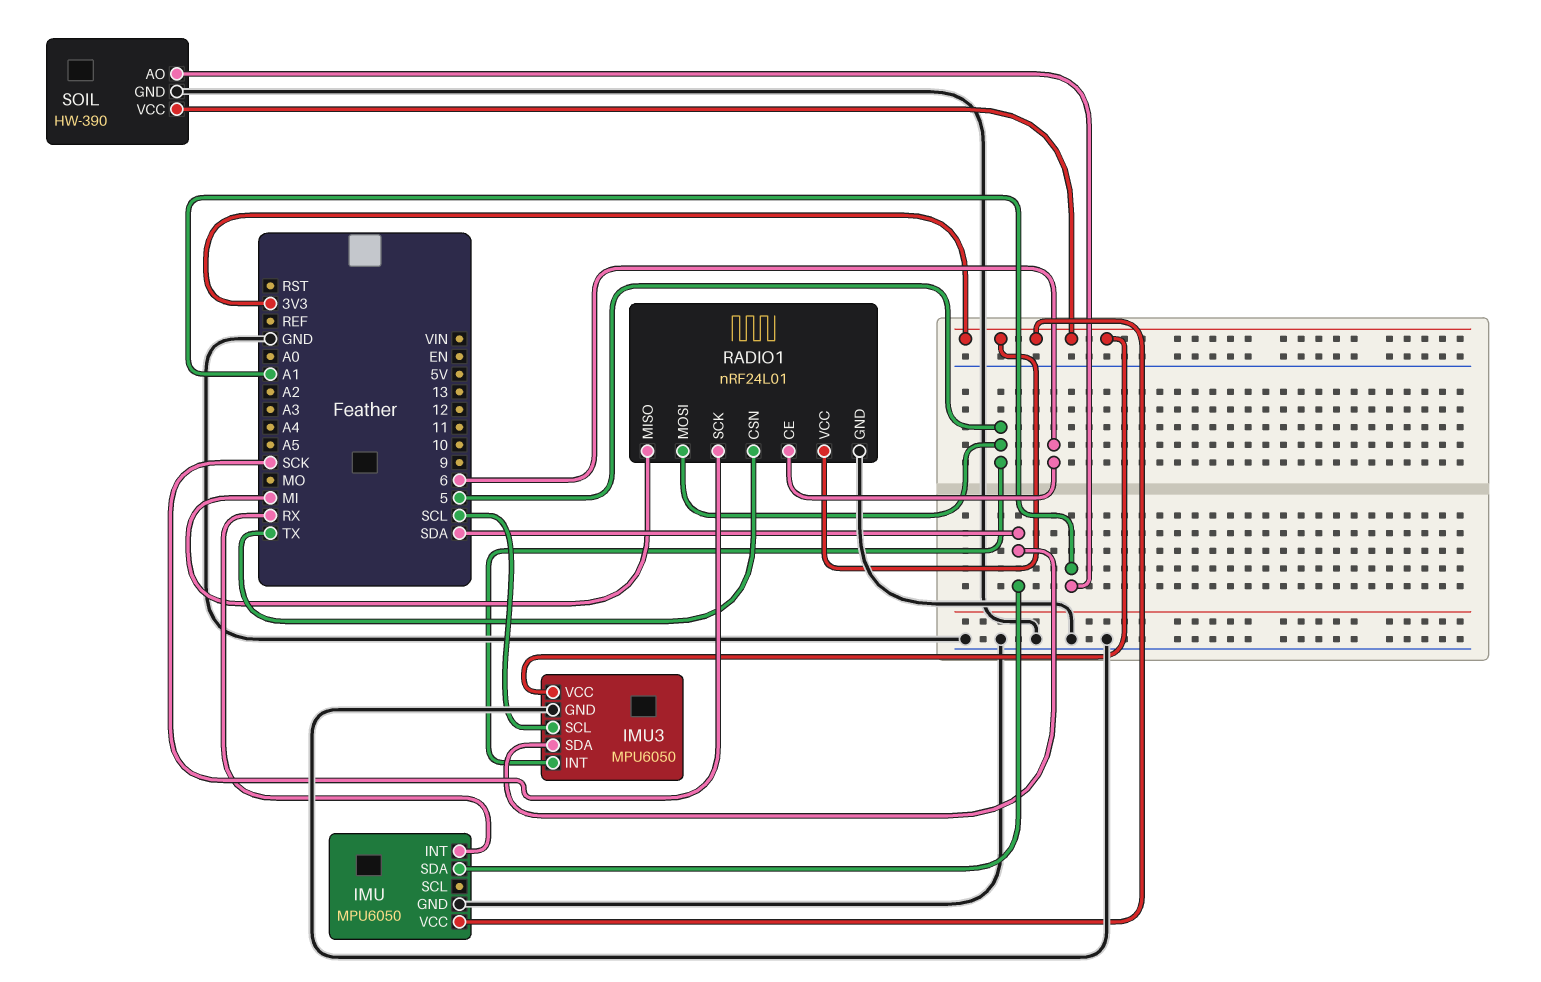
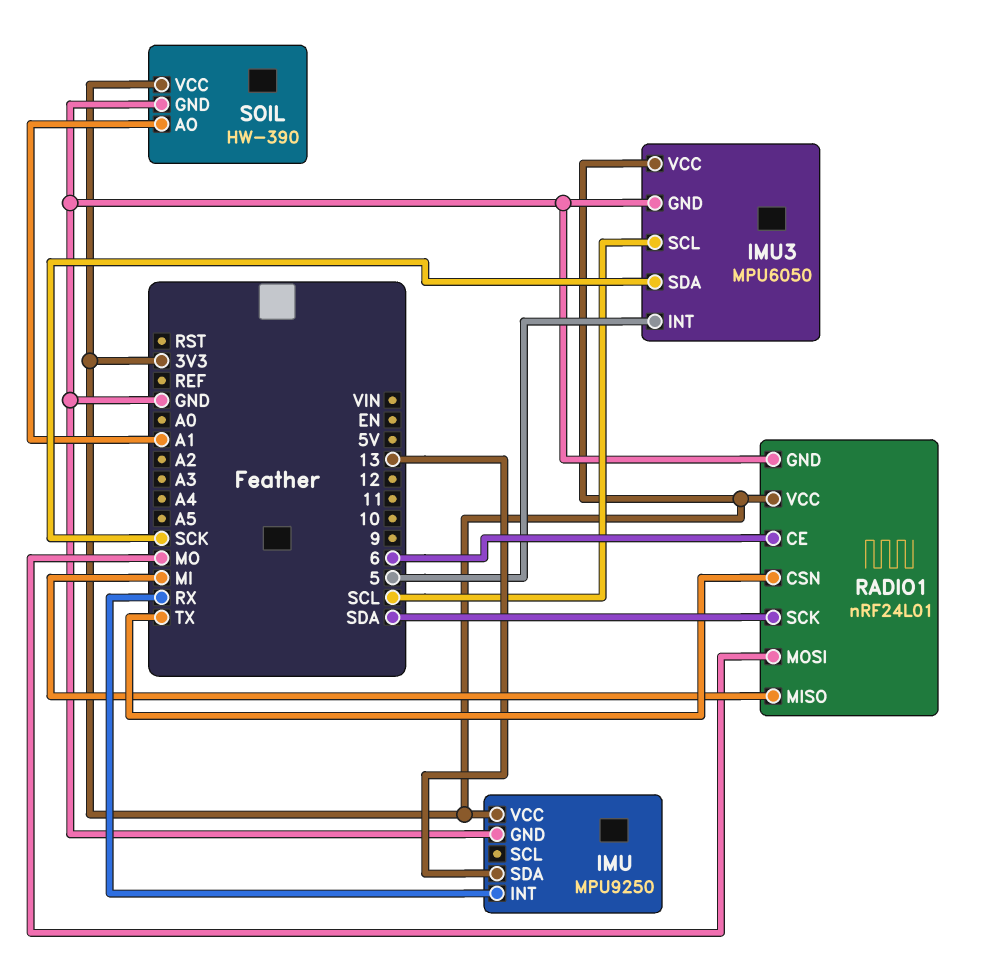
IMU: MPU6050 -> MPU9250
IMU pin SDA: SDA -> 13
IMU3 pin SDA: SDA -> SCK
RADIO1 pin MOSI: 5 -> MO
RADIO1 pin SCK: SCK -> SDA

